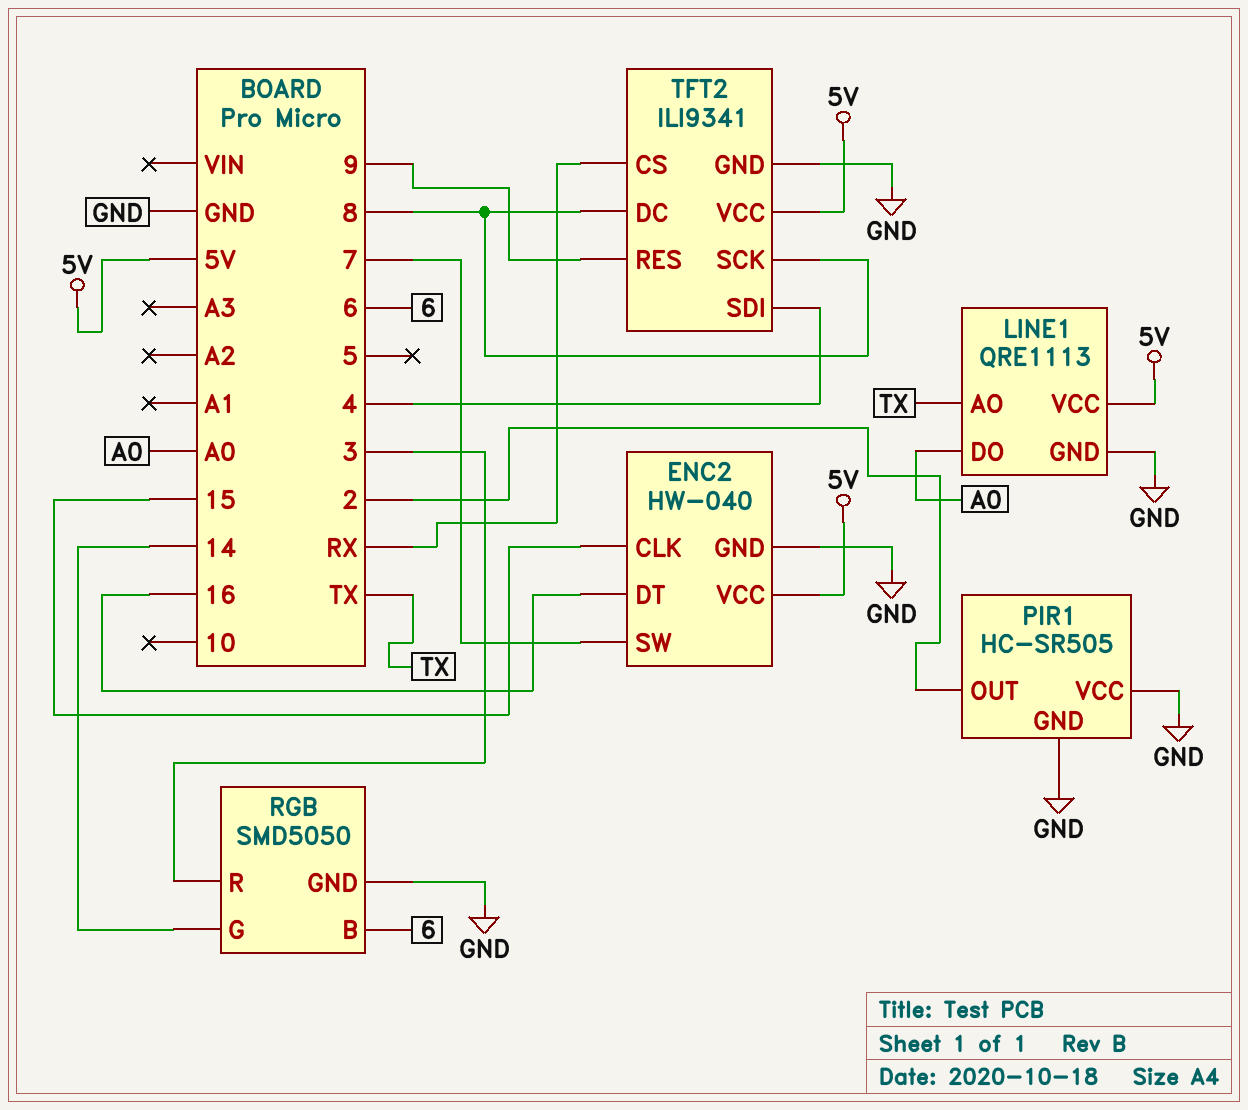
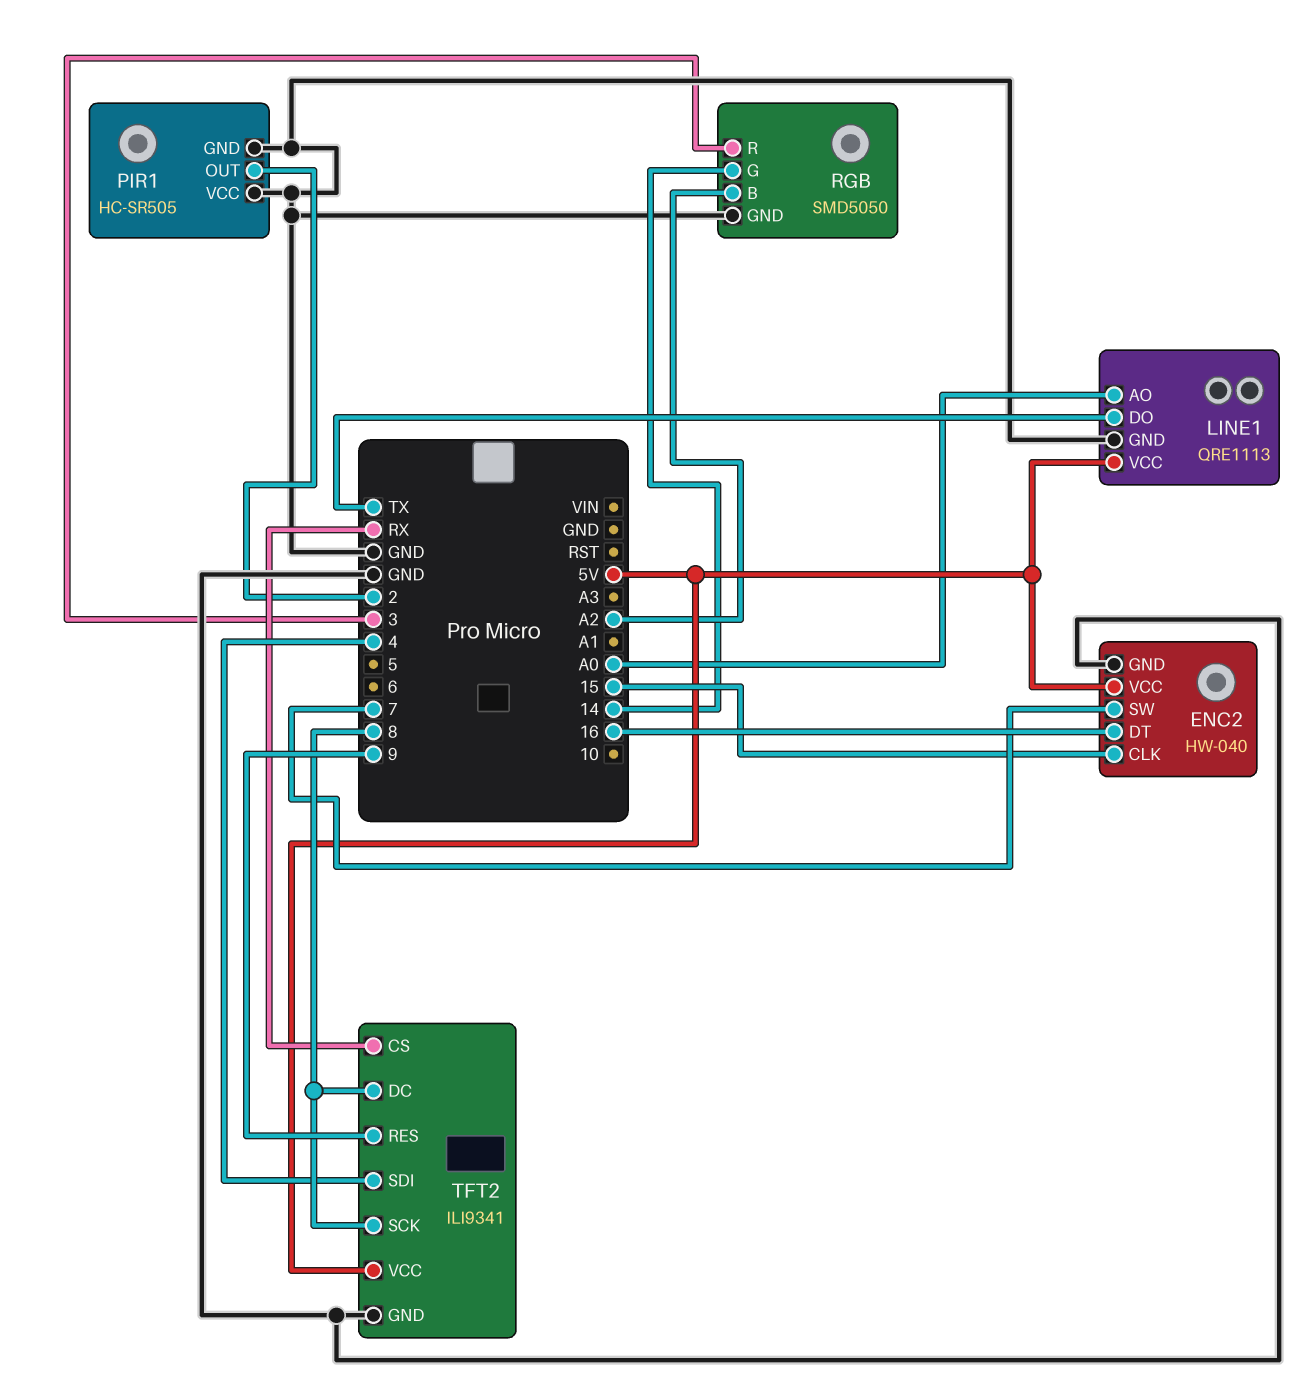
LINE1 pin AO: TX -> A0
LINE1 pin DO: A0 -> TX
RGB pin B: 6 -> A2

